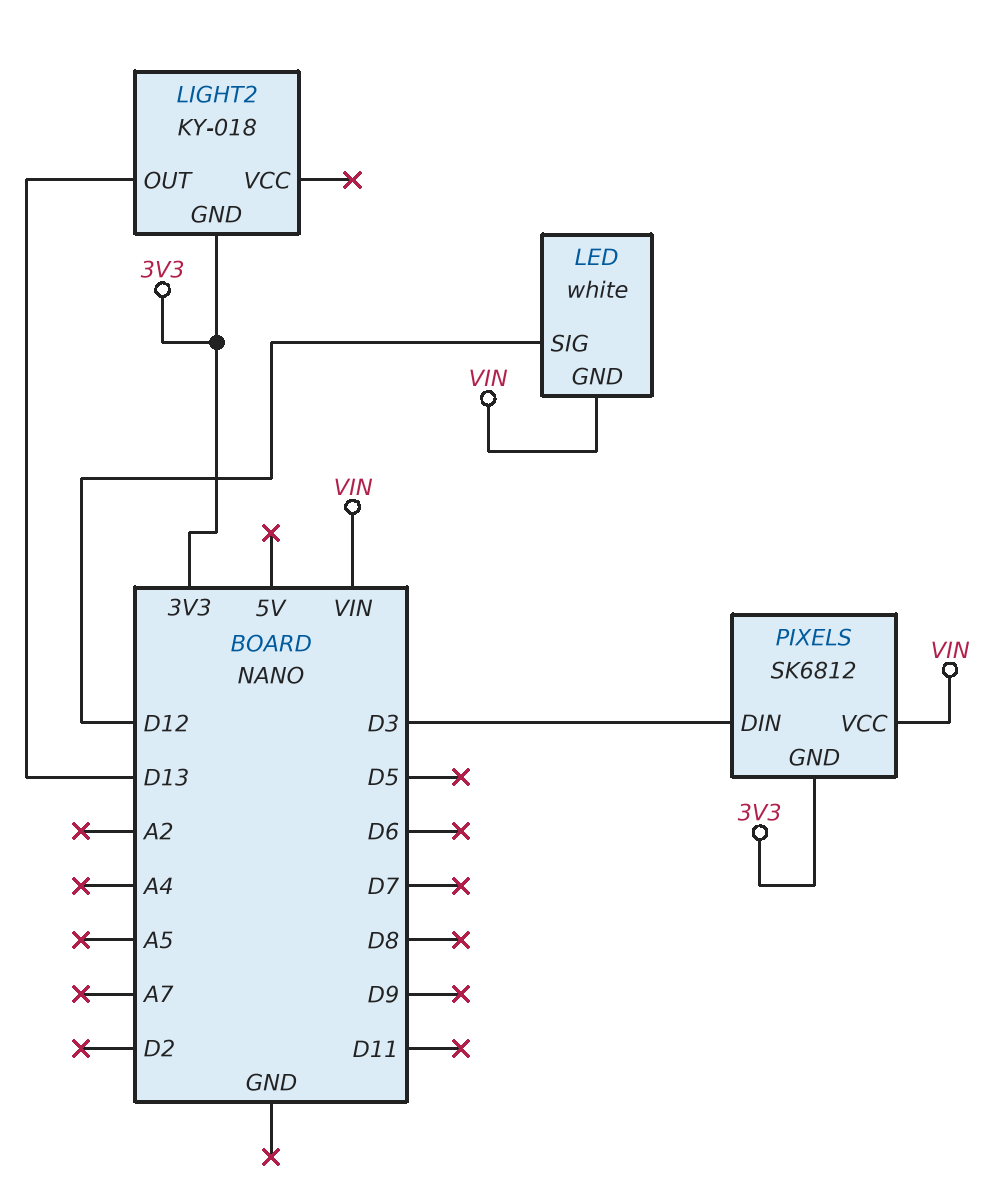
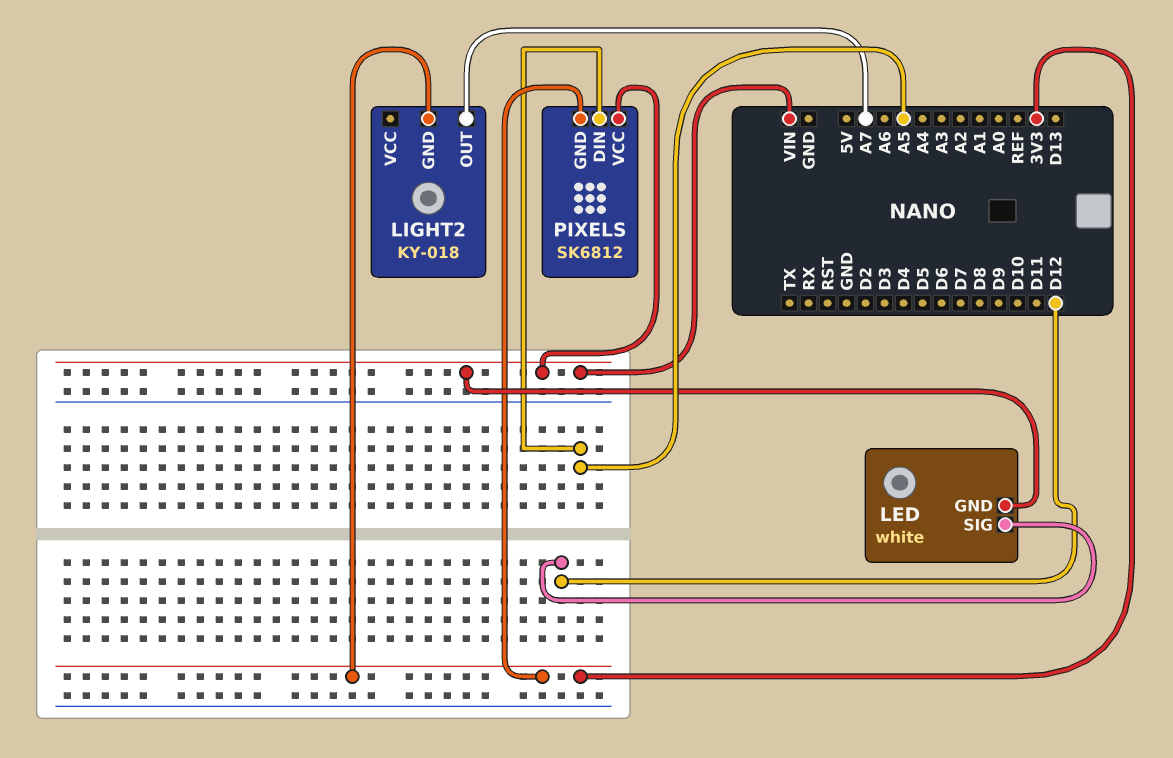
LIGHT2 pin OUT: D13 -> A7
PIXELS pin DIN: D3 -> A5

